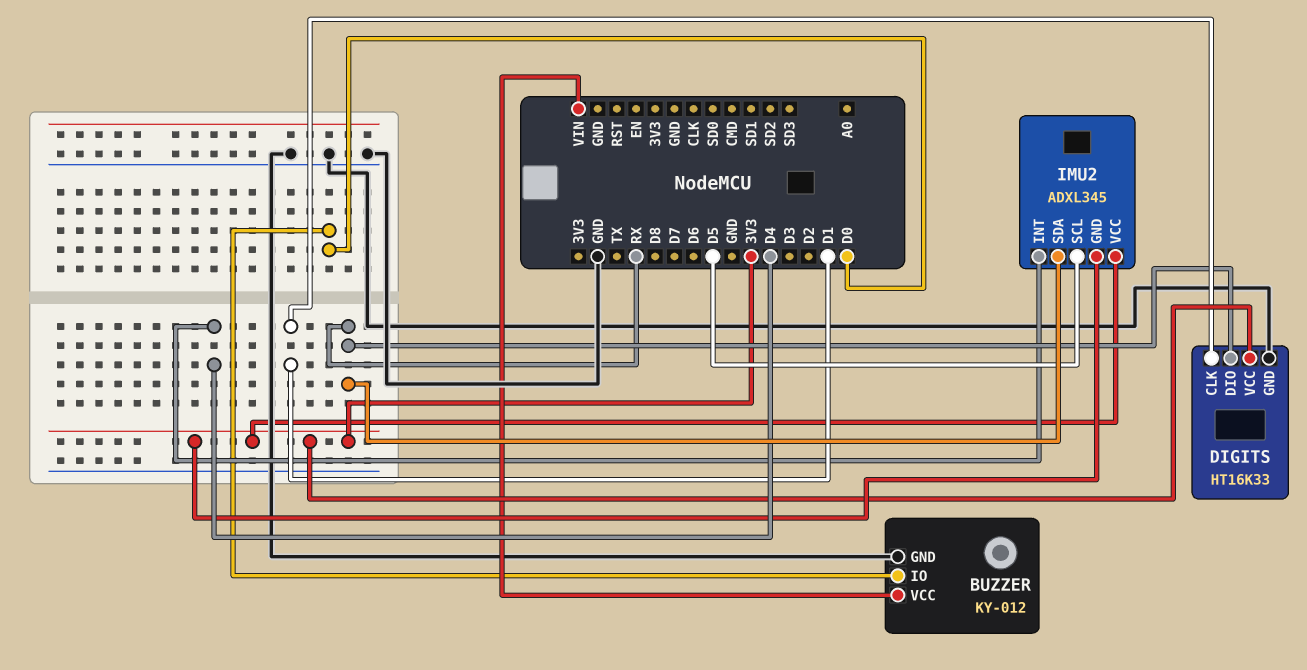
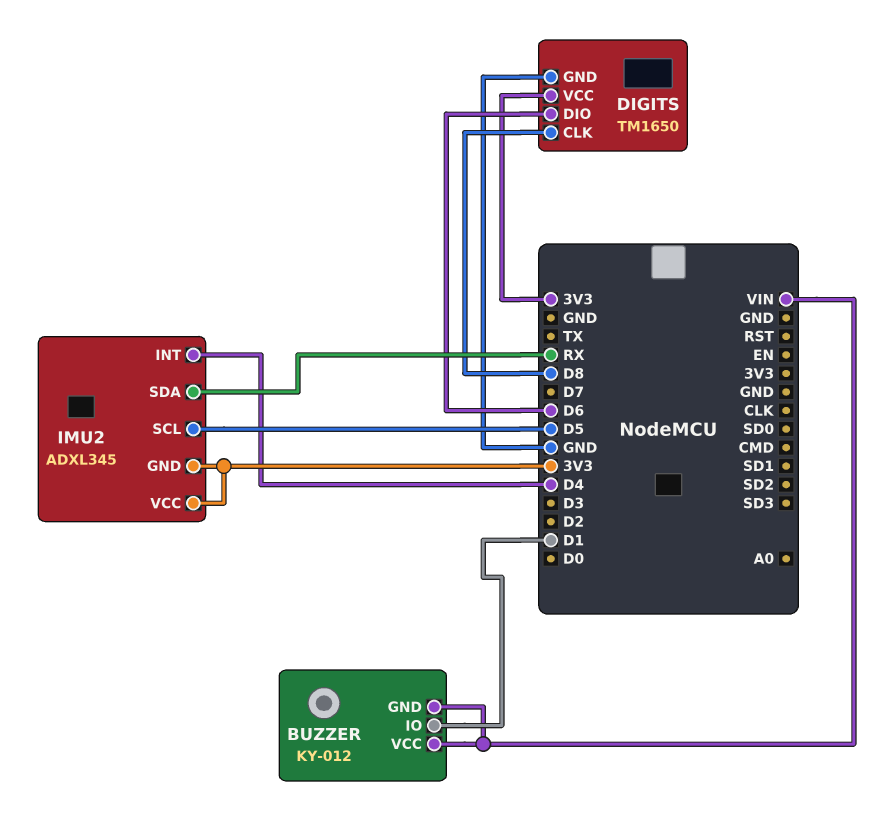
BUZZER pin GND: GND -> VIN
BUZZER pin IO: D0 -> D1
DIGITS: HT16K33 -> TM1650
DIGITS pin CLK: D1 -> D8
DIGITS pin DIO: RX -> D6

